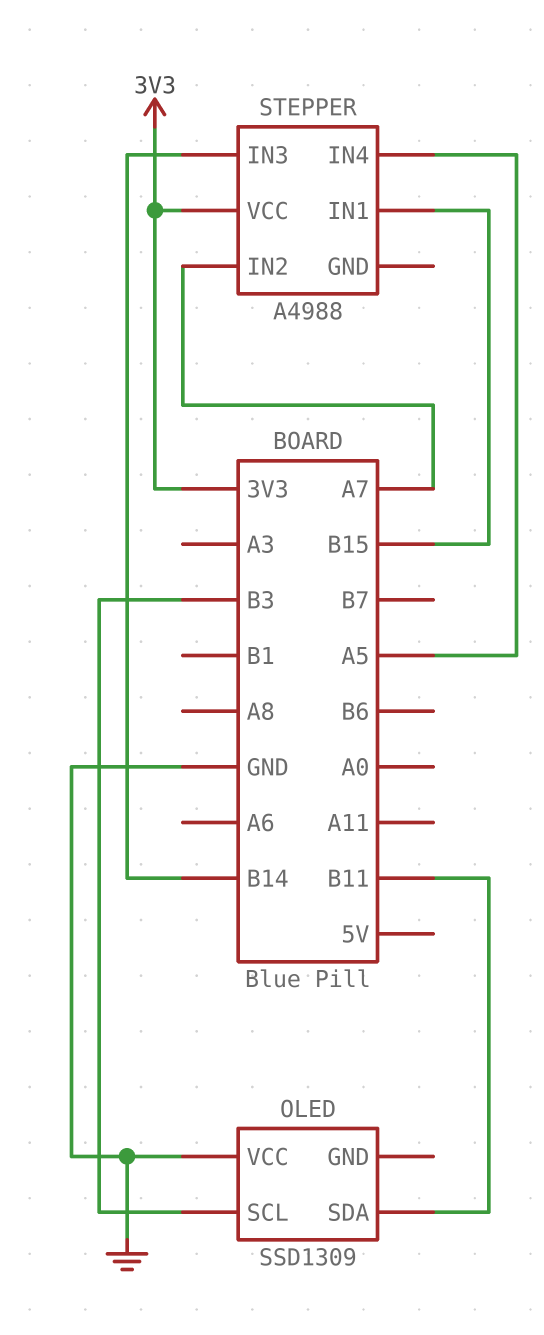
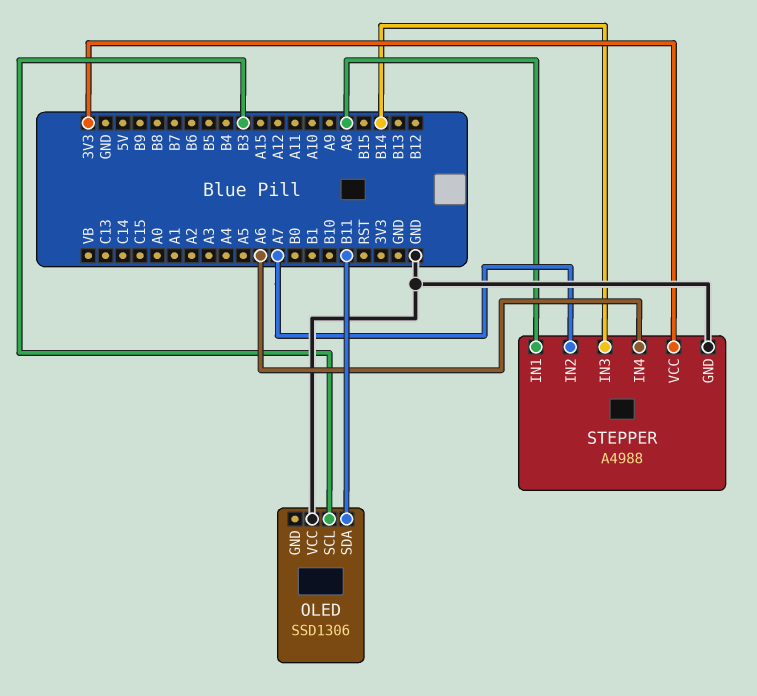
OLED: SSD1309 -> SSD1306
STEPPER pin GND: none -> GND
STEPPER pin IN1: B15 -> A8
STEPPER pin IN4: A5 -> A6

